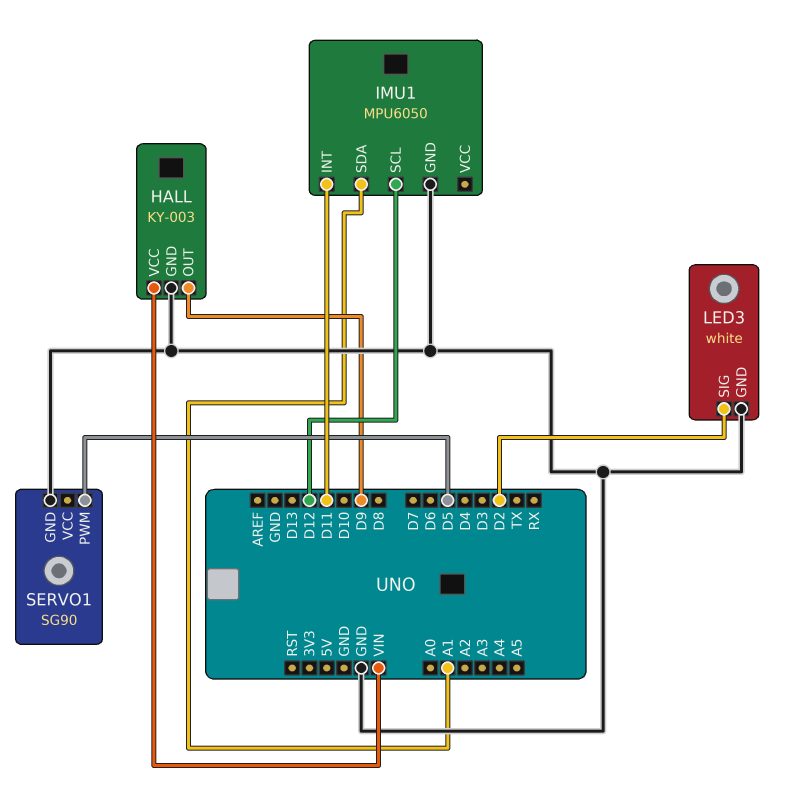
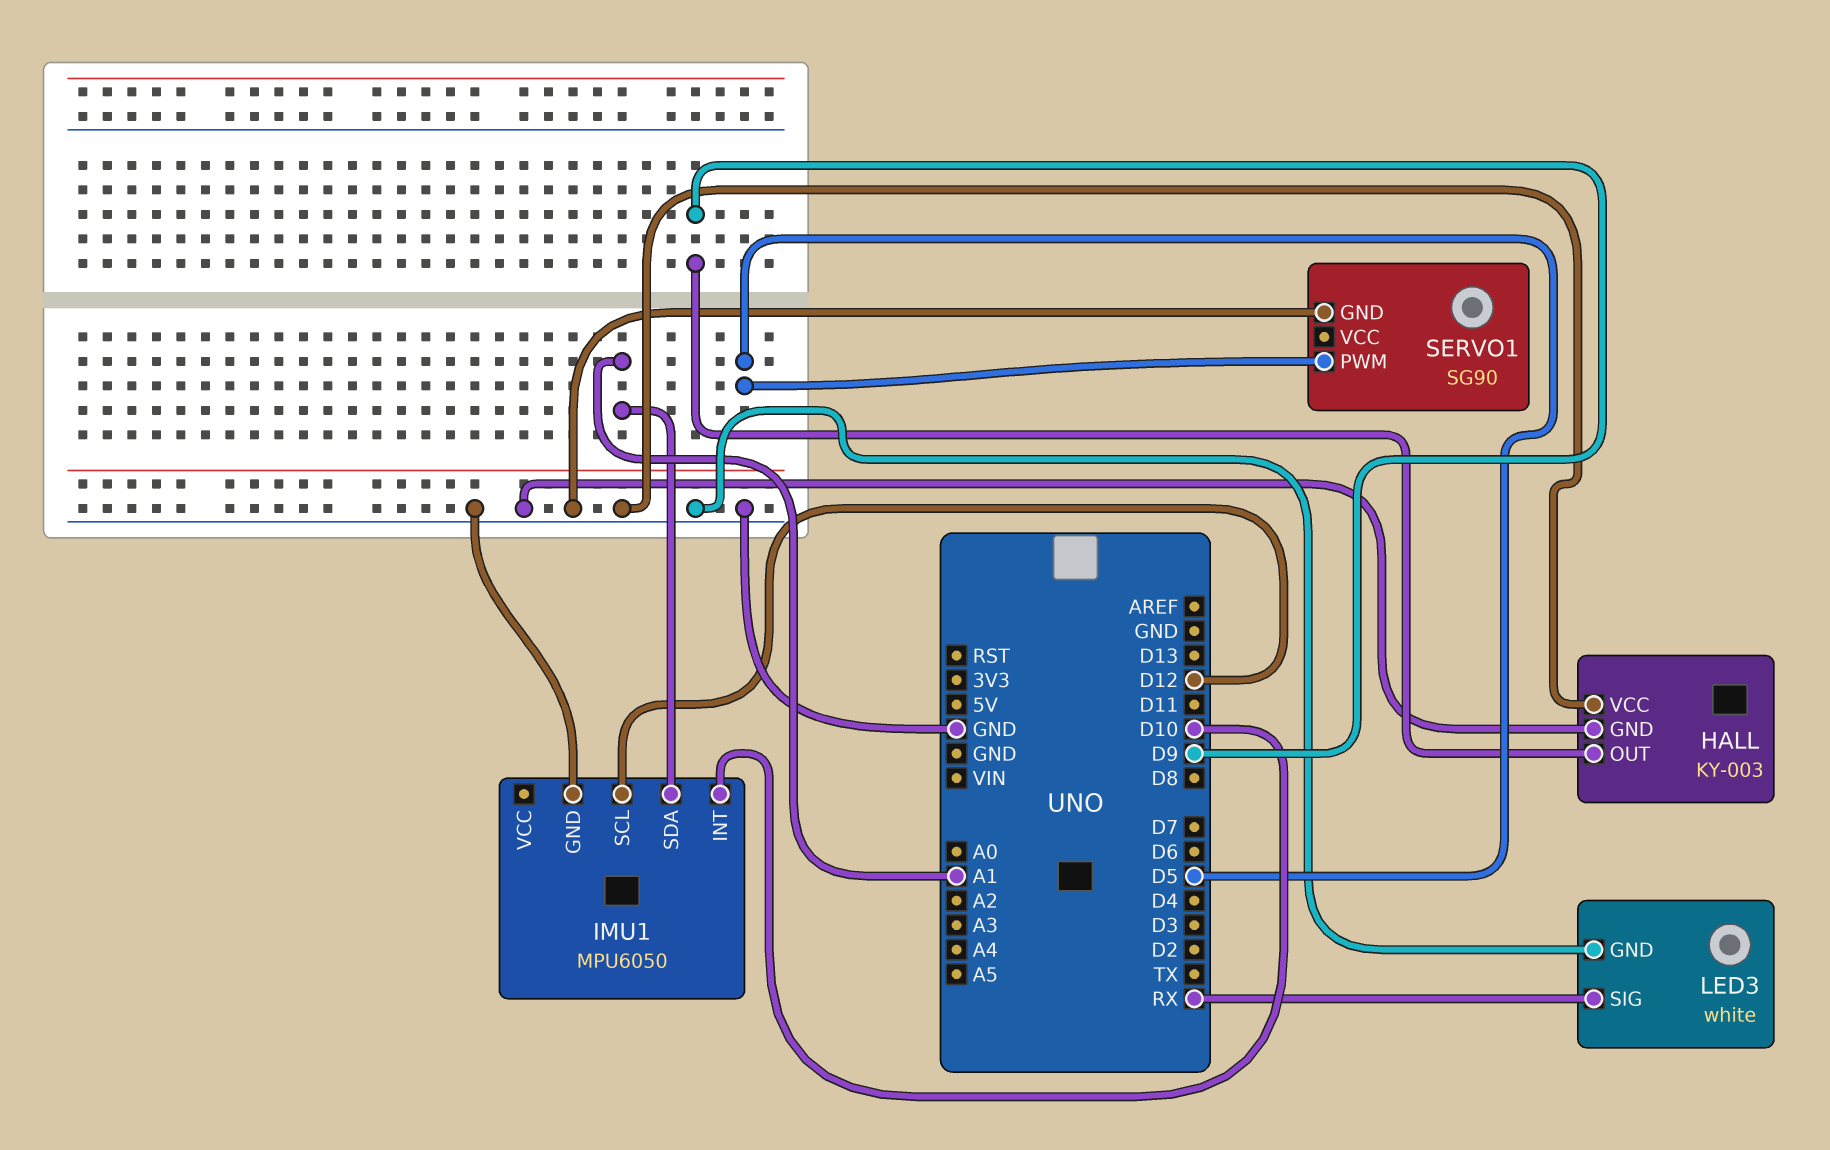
HALL pin VCC: VIN -> GND
IMU1 pin INT: D11 -> D10
LED3 pin SIG: D2 -> RX

